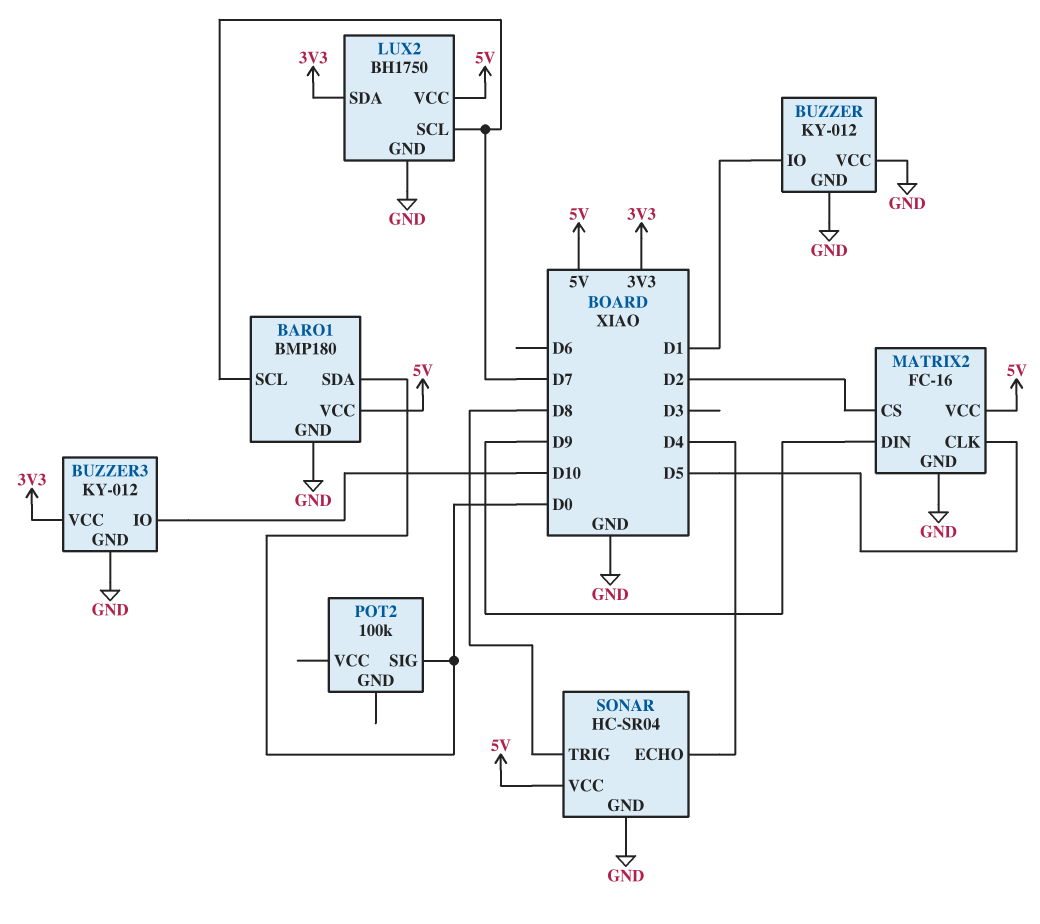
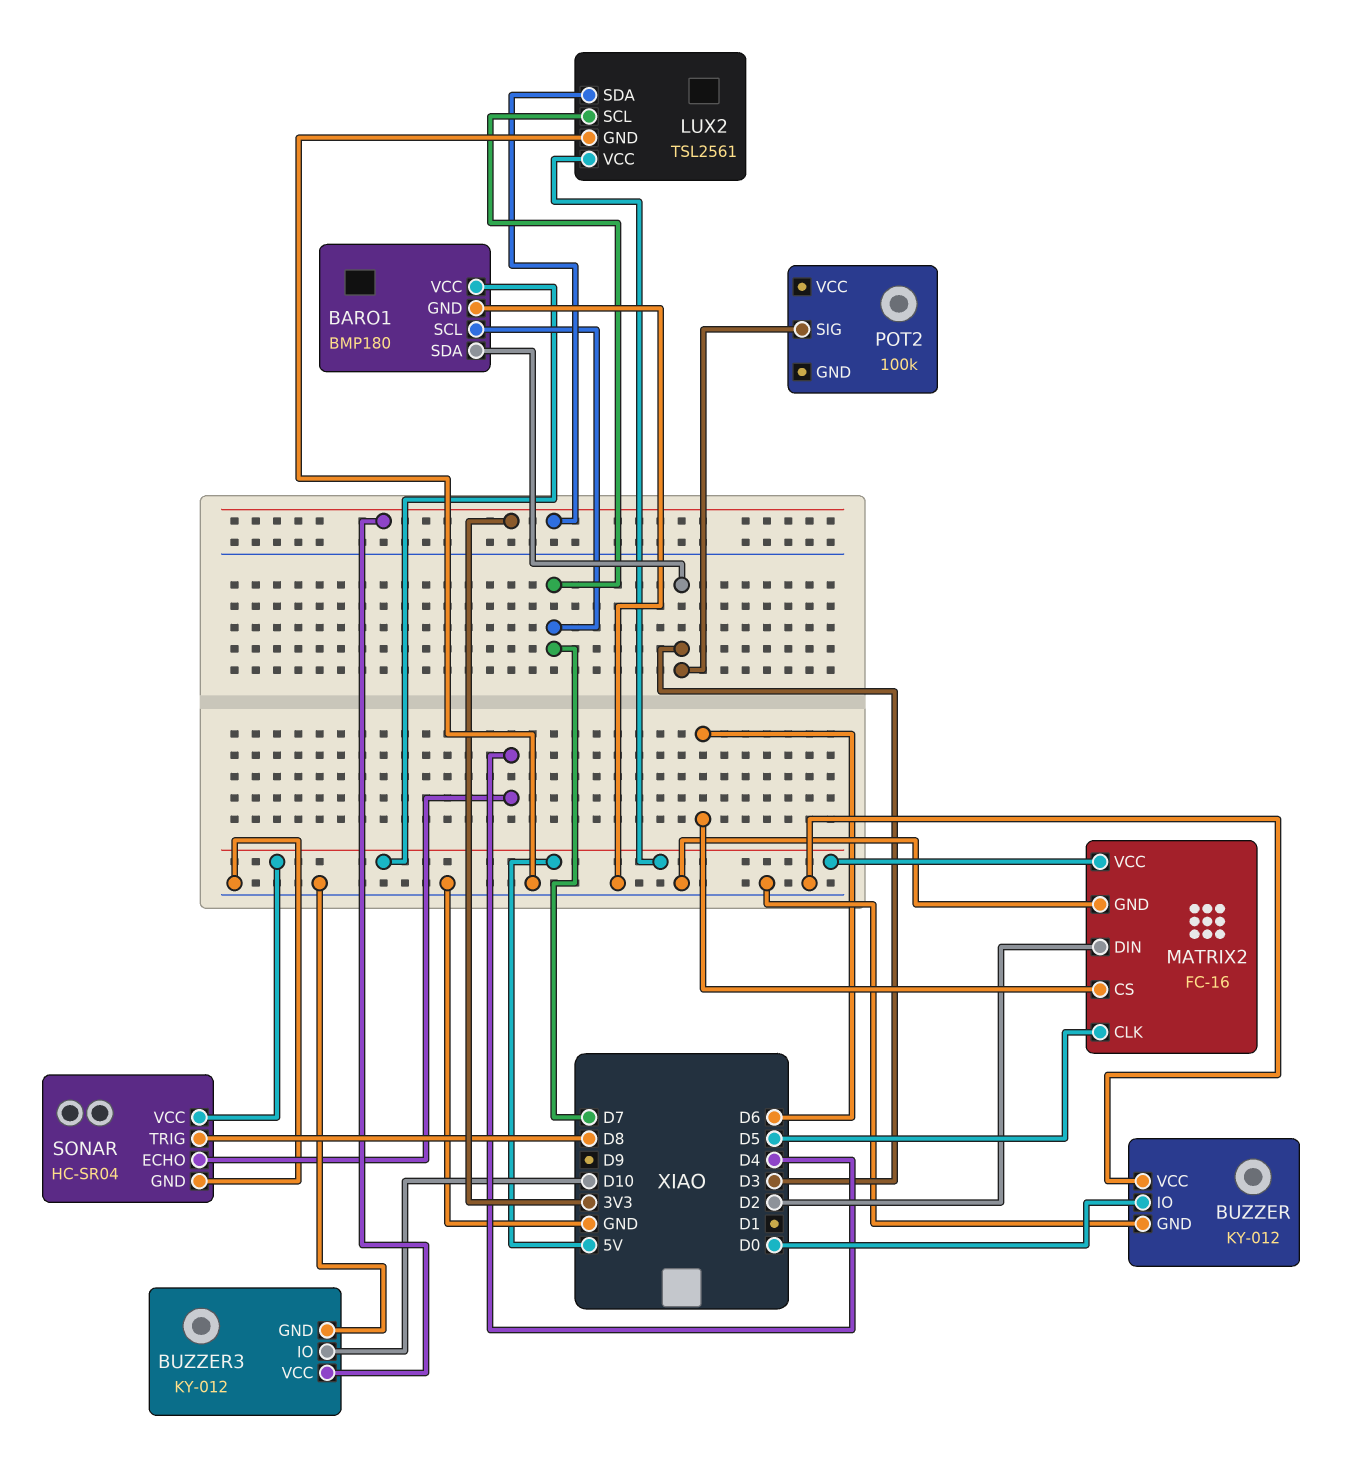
BARO1 pin SDA: D0 -> D3
BUZZER pin IO: D1 -> D0
LUX2: BH1750 -> TSL2561
MATRIX2 pin CS: D2 -> D6
MATRIX2 pin DIN: D9 -> D2
POT2 pin SIG: D0 -> D3

